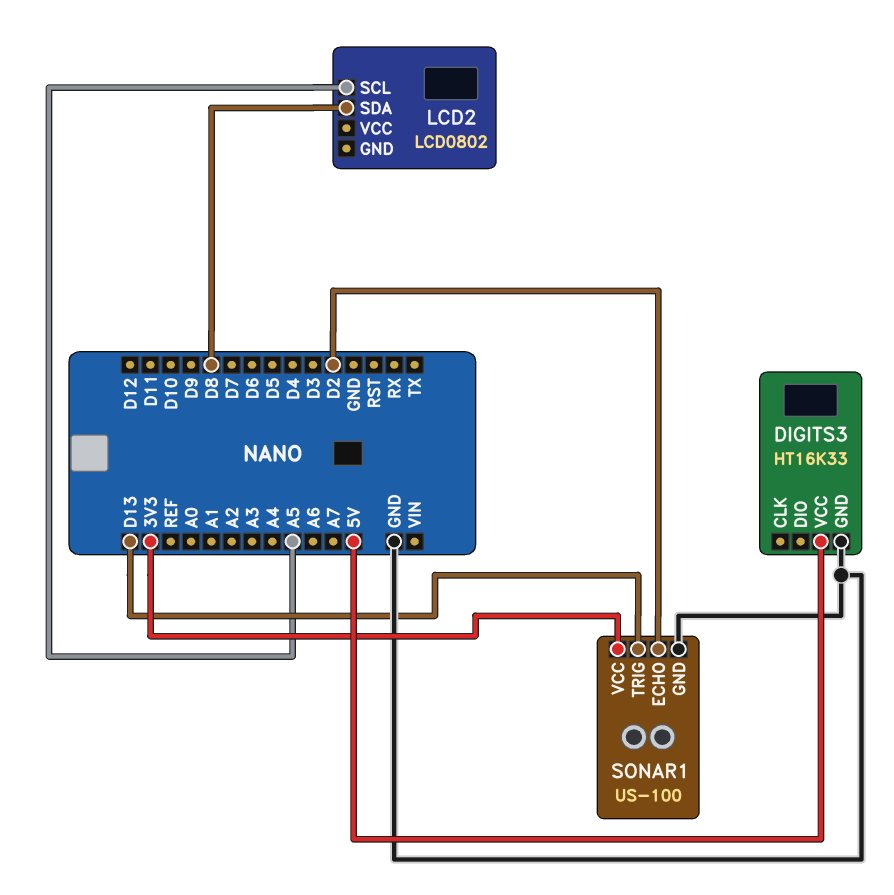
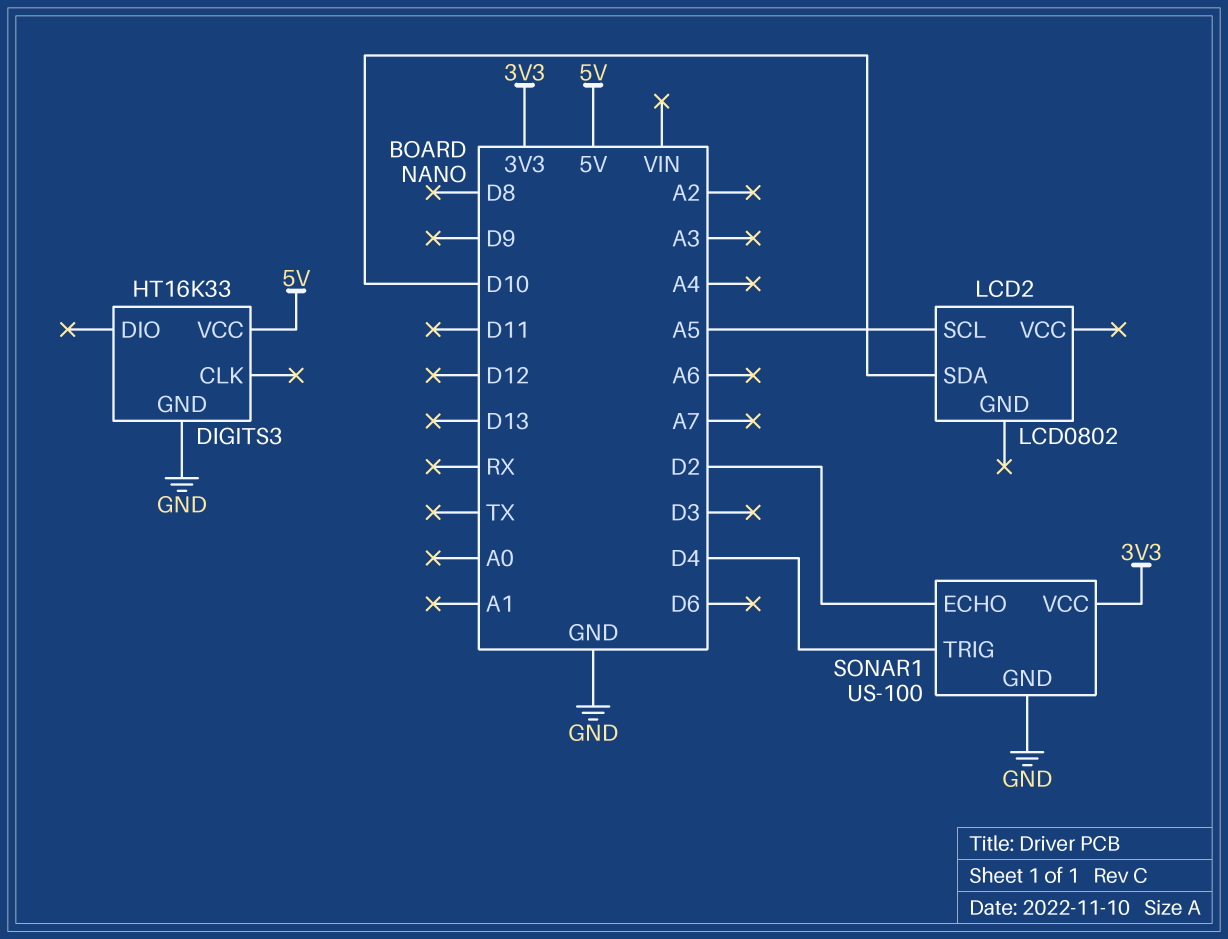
LCD2 pin SDA: D8 -> D10
SONAR1 pin TRIG: D13 -> D4

